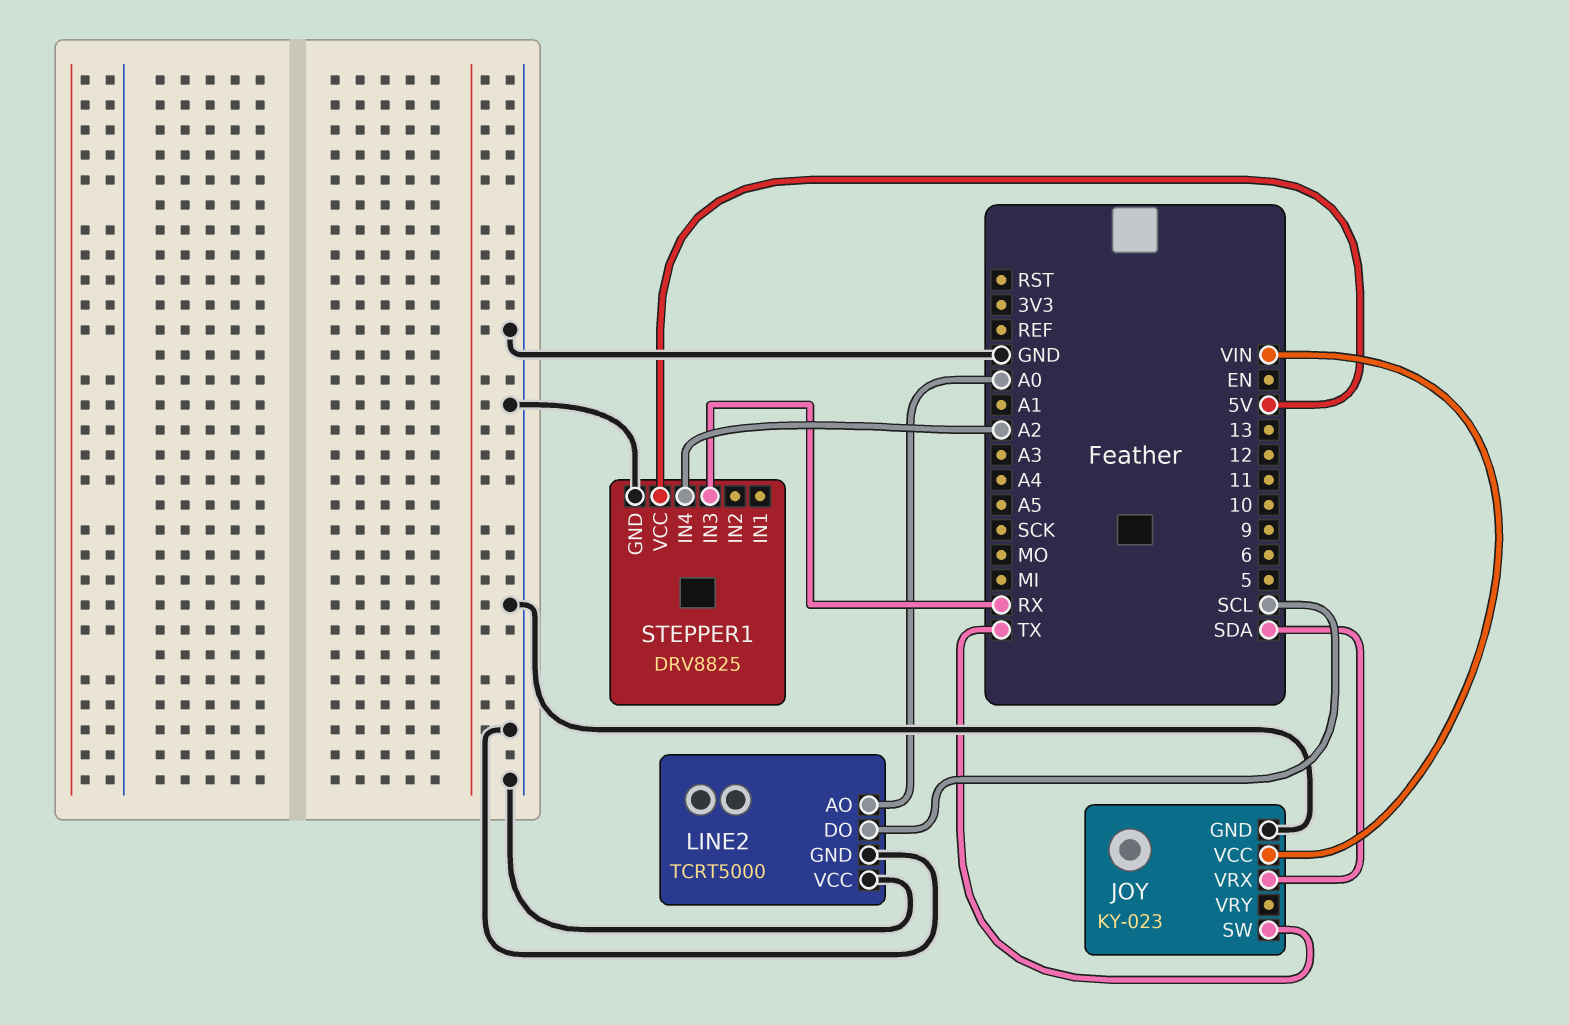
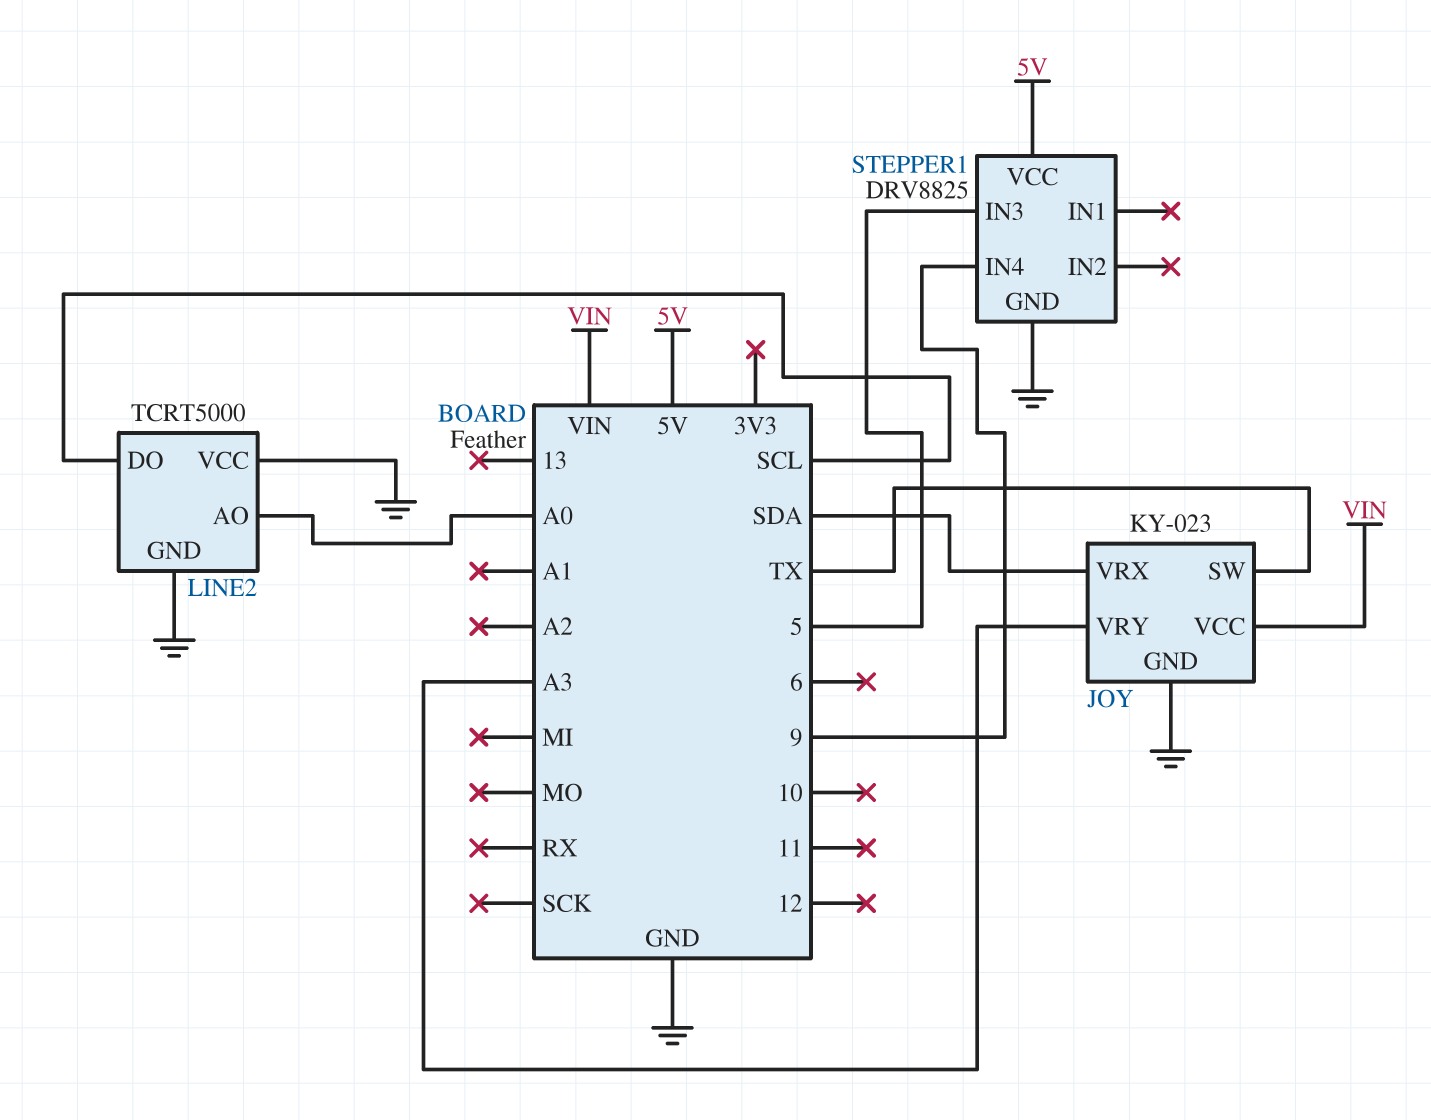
JOY pin VRY: none -> A3
STEPPER1 pin IN3: RX -> 5
STEPPER1 pin IN4: A2 -> 9

